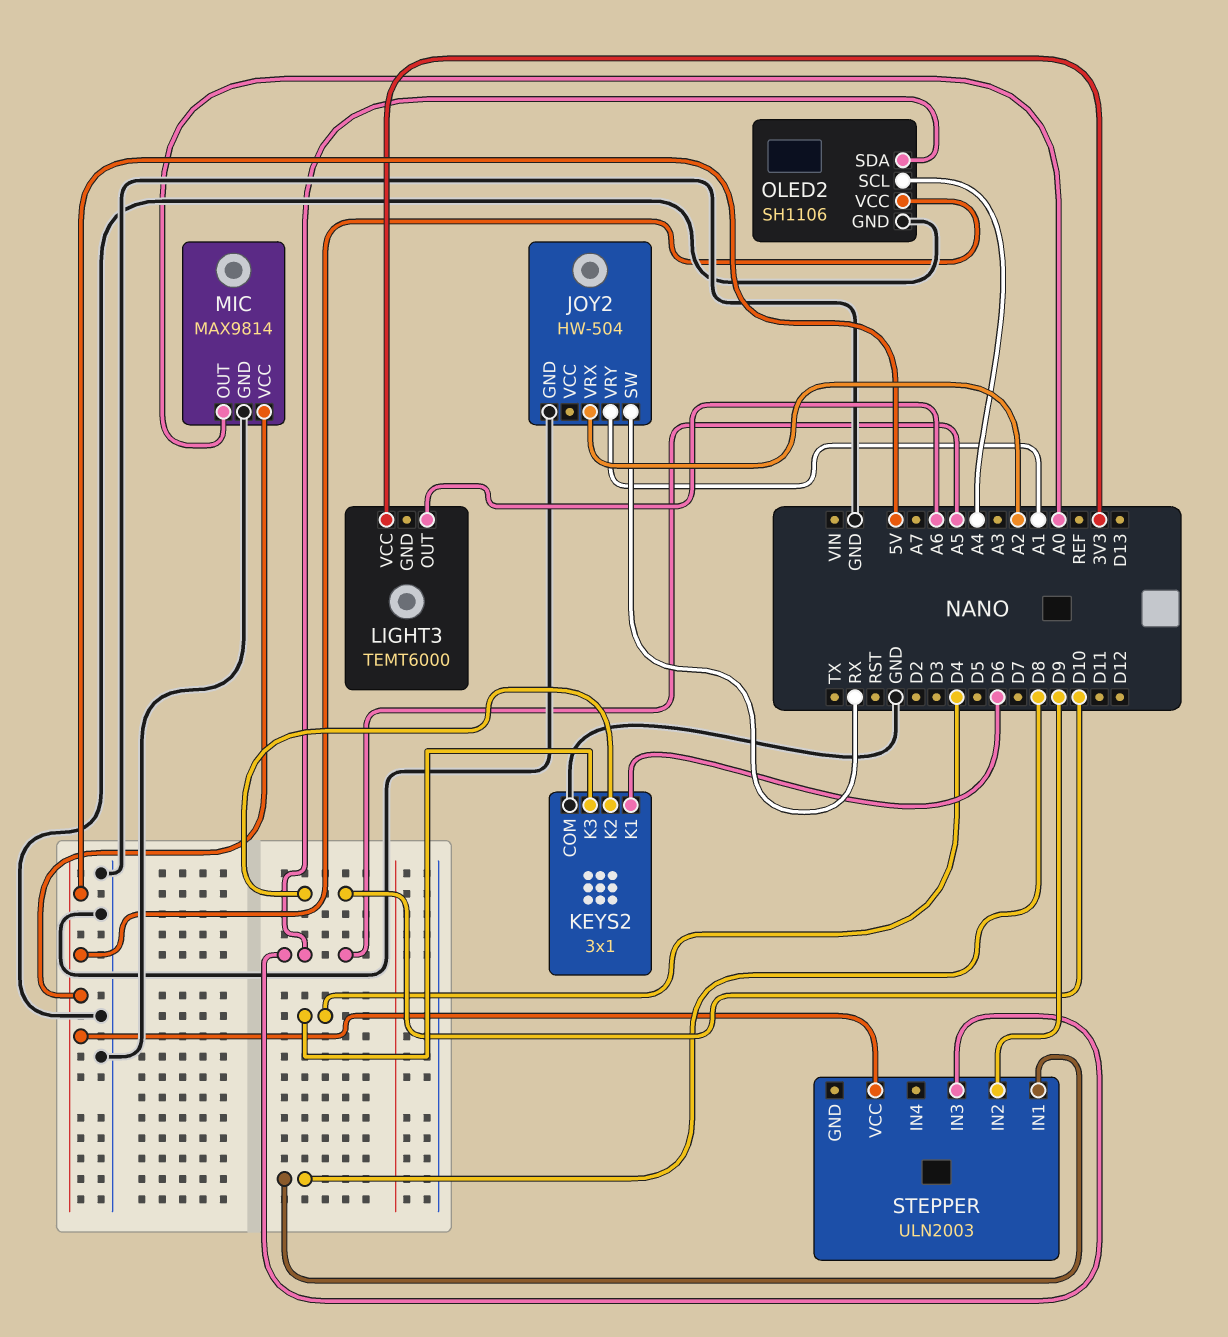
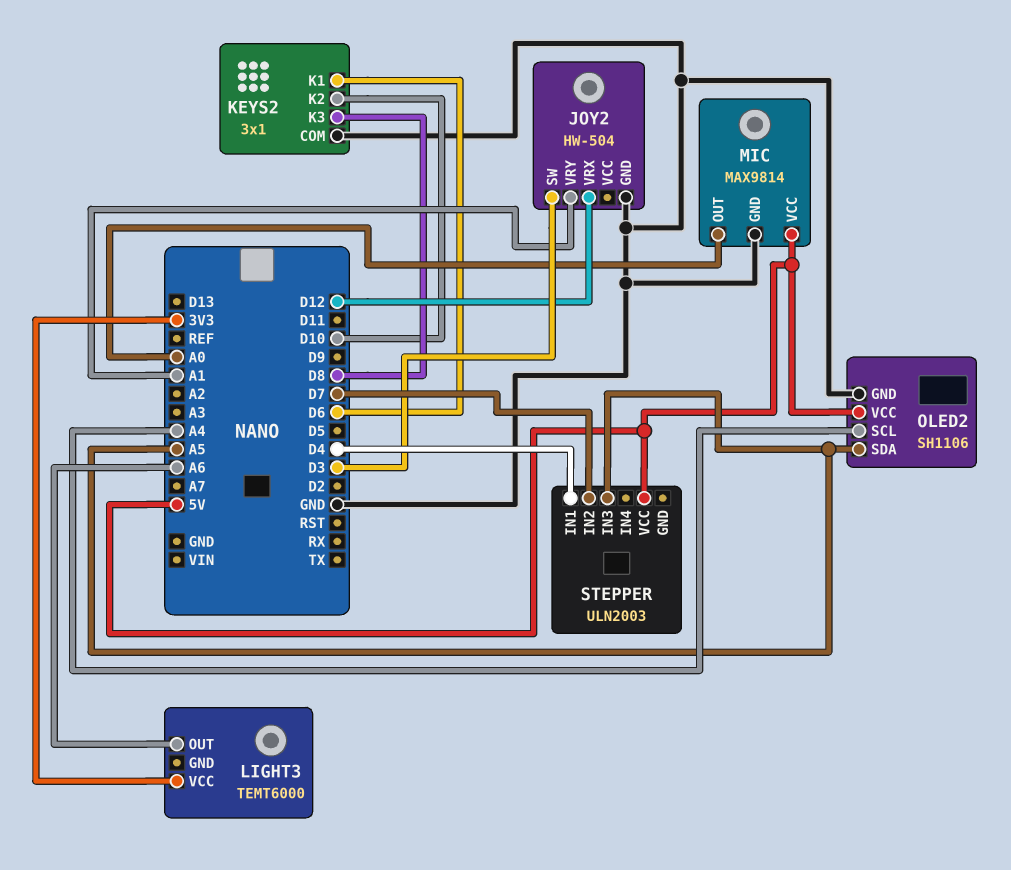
JOY2 pin SW: RX -> D3
JOY2 pin VRX: A2 -> D12
KEYS2 pin K3: D4 -> D8
STEPPER pin IN1: D8 -> D4
STEPPER pin IN2: D9 -> D7

